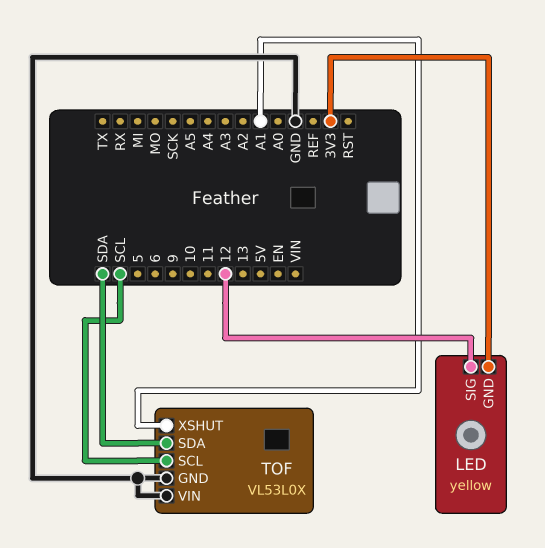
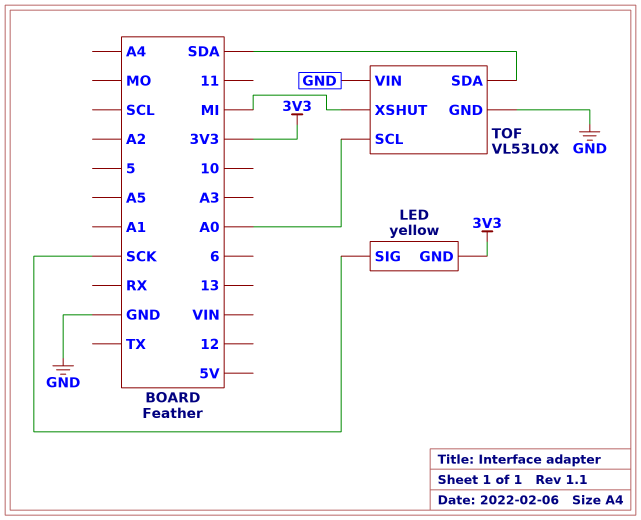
LED pin SIG: 12 -> SCK
TOF pin SCL: SCL -> A0
TOF pin XSHUT: A1 -> MI

